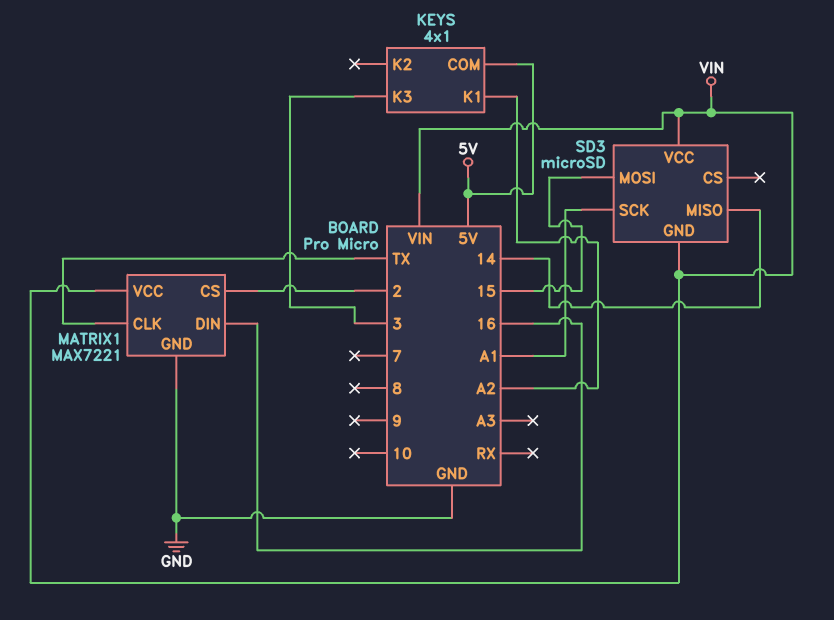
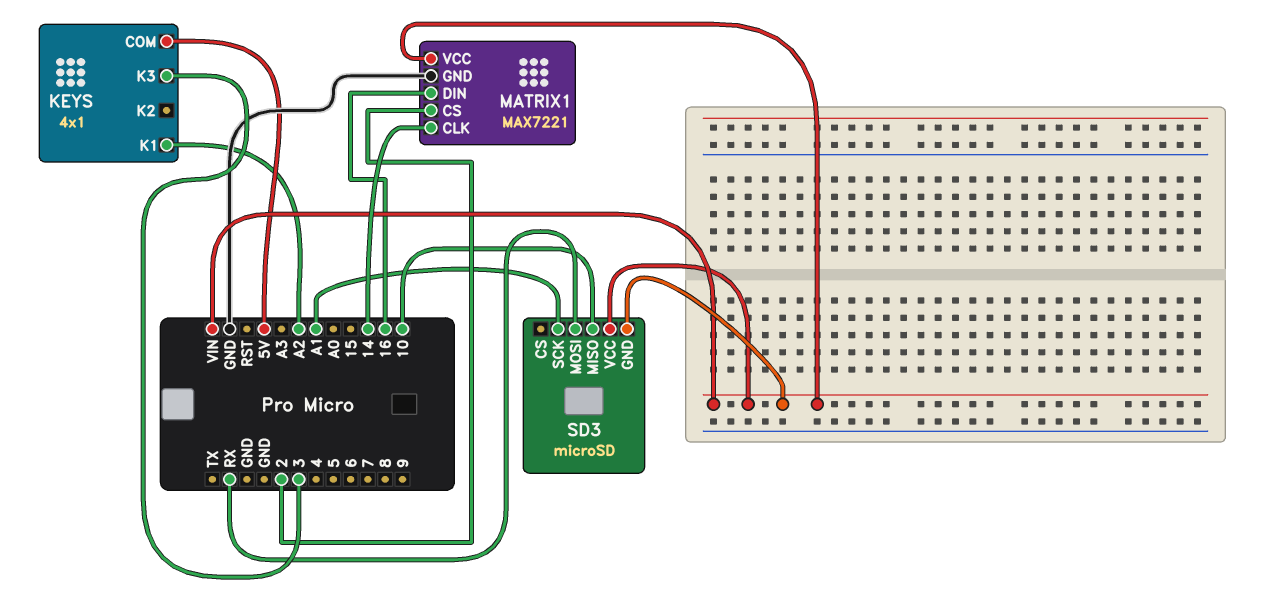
MATRIX1 pin CLK: TX -> 14
SD3 pin MISO: 14 -> 10
SD3 pin MOSI: 15 -> RX

